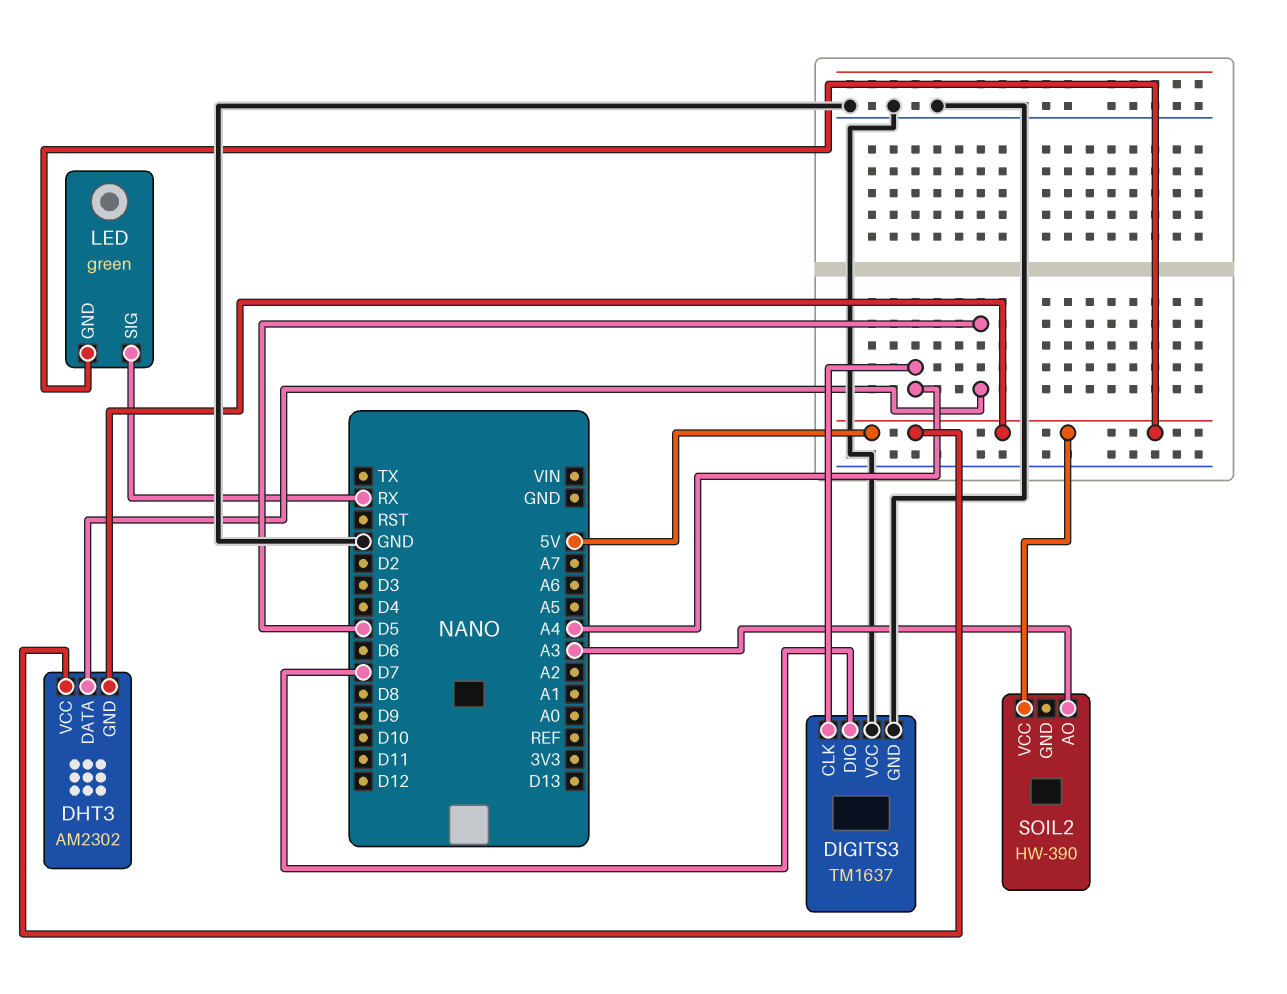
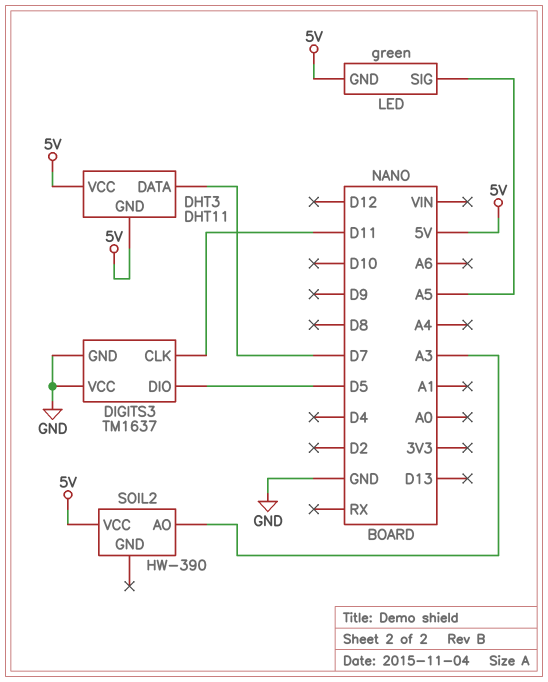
DHT3: AM2302 -> DHT11
DHT3 pin DATA: D5 -> D7
DIGITS3 pin CLK: A4 -> D11
DIGITS3 pin DIO: D7 -> D5
LED pin SIG: RX -> A5

